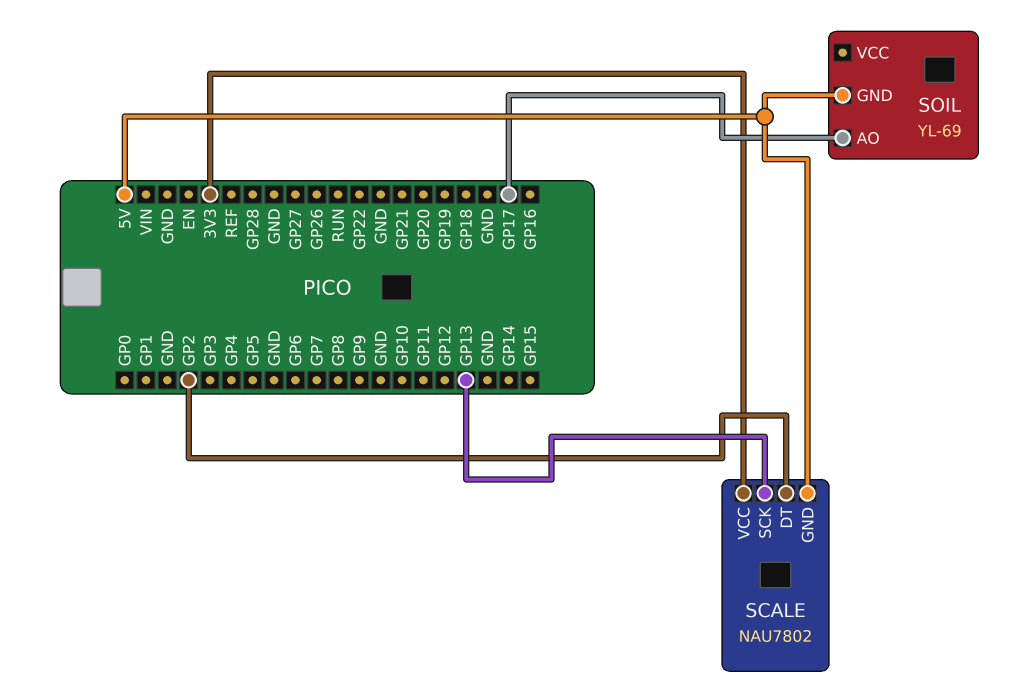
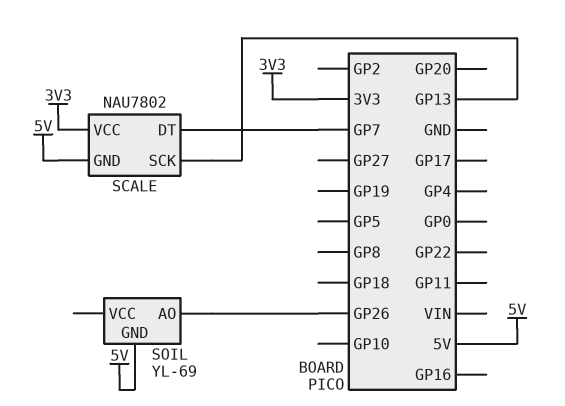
SCALE pin DT: GP2 -> GP7
SOIL pin AO: GP17 -> GP26

